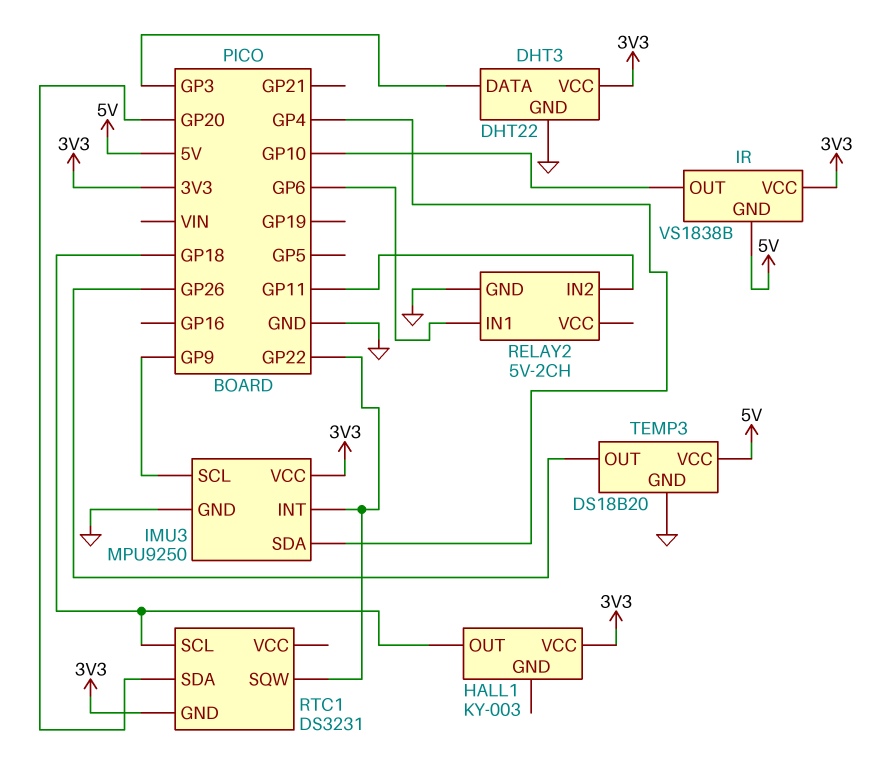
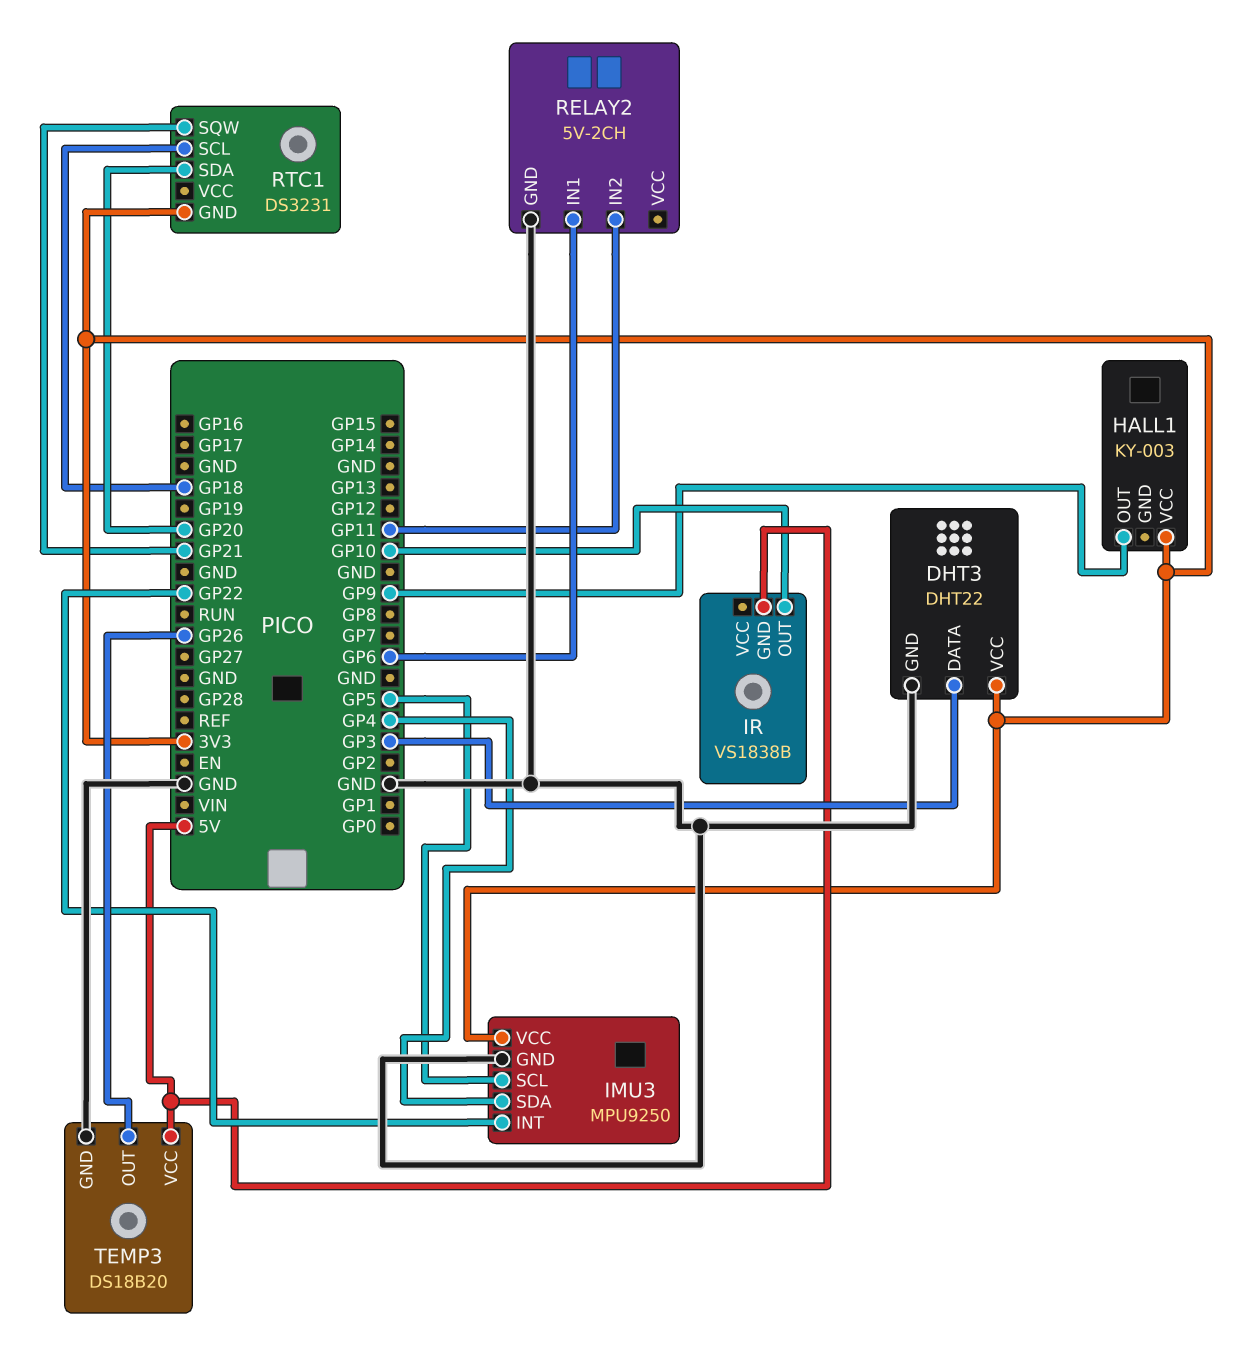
HALL1 pin OUT: GP18 -> GP9
IMU3 pin SCL: GP9 -> GP5
IR pin VCC: 3V3 -> none
RTC1 pin SQW: GP22 -> GP21

